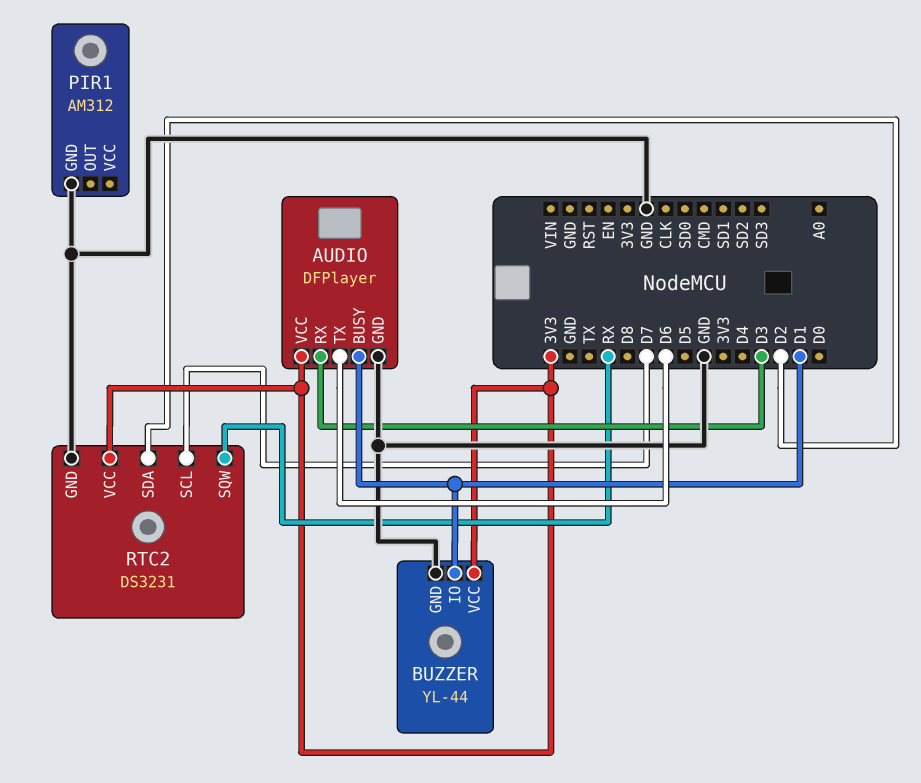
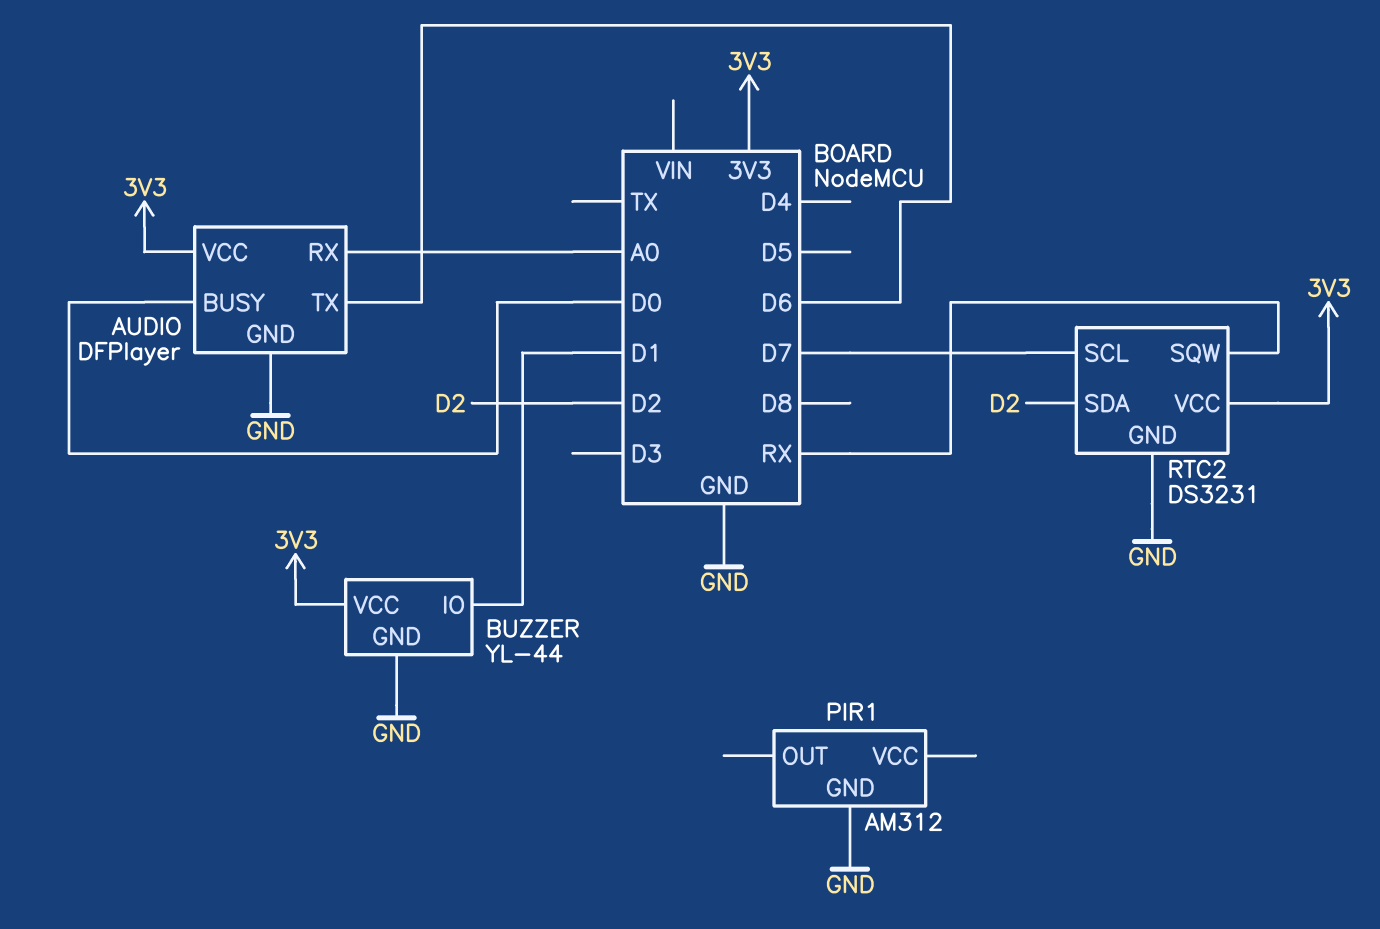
AUDIO pin BUSY: D1 -> D0
AUDIO pin RX: D3 -> A0

